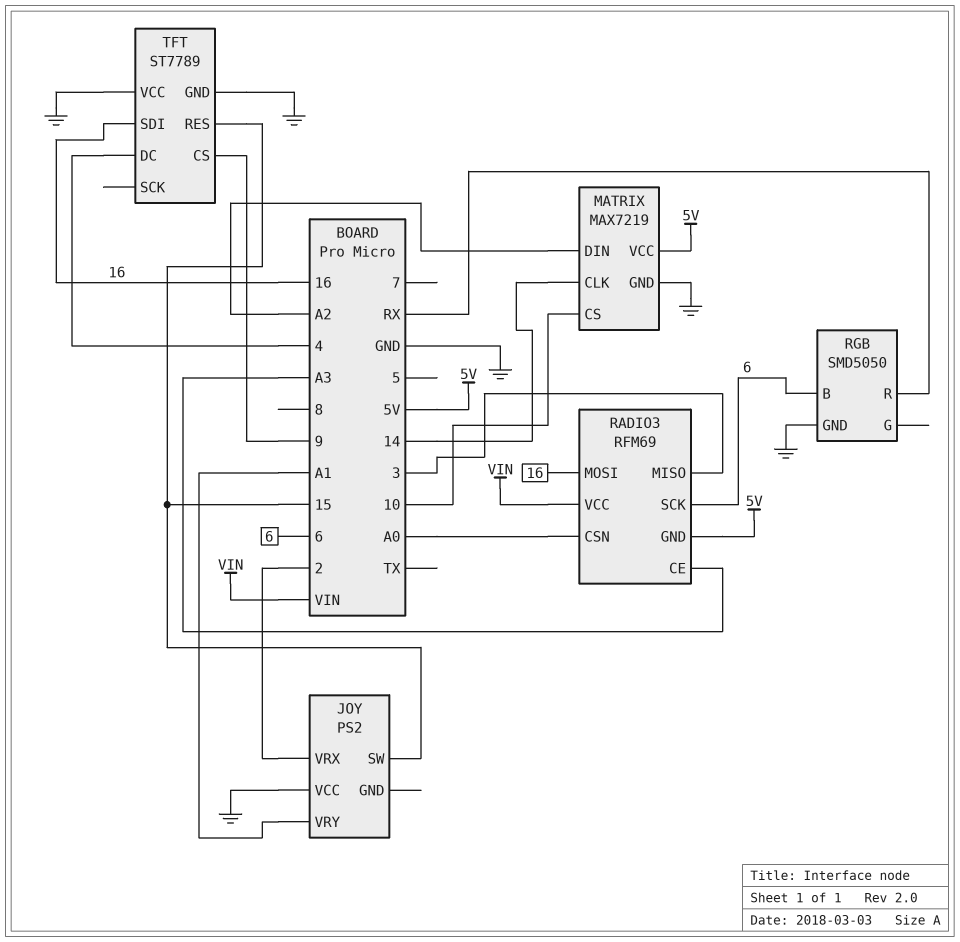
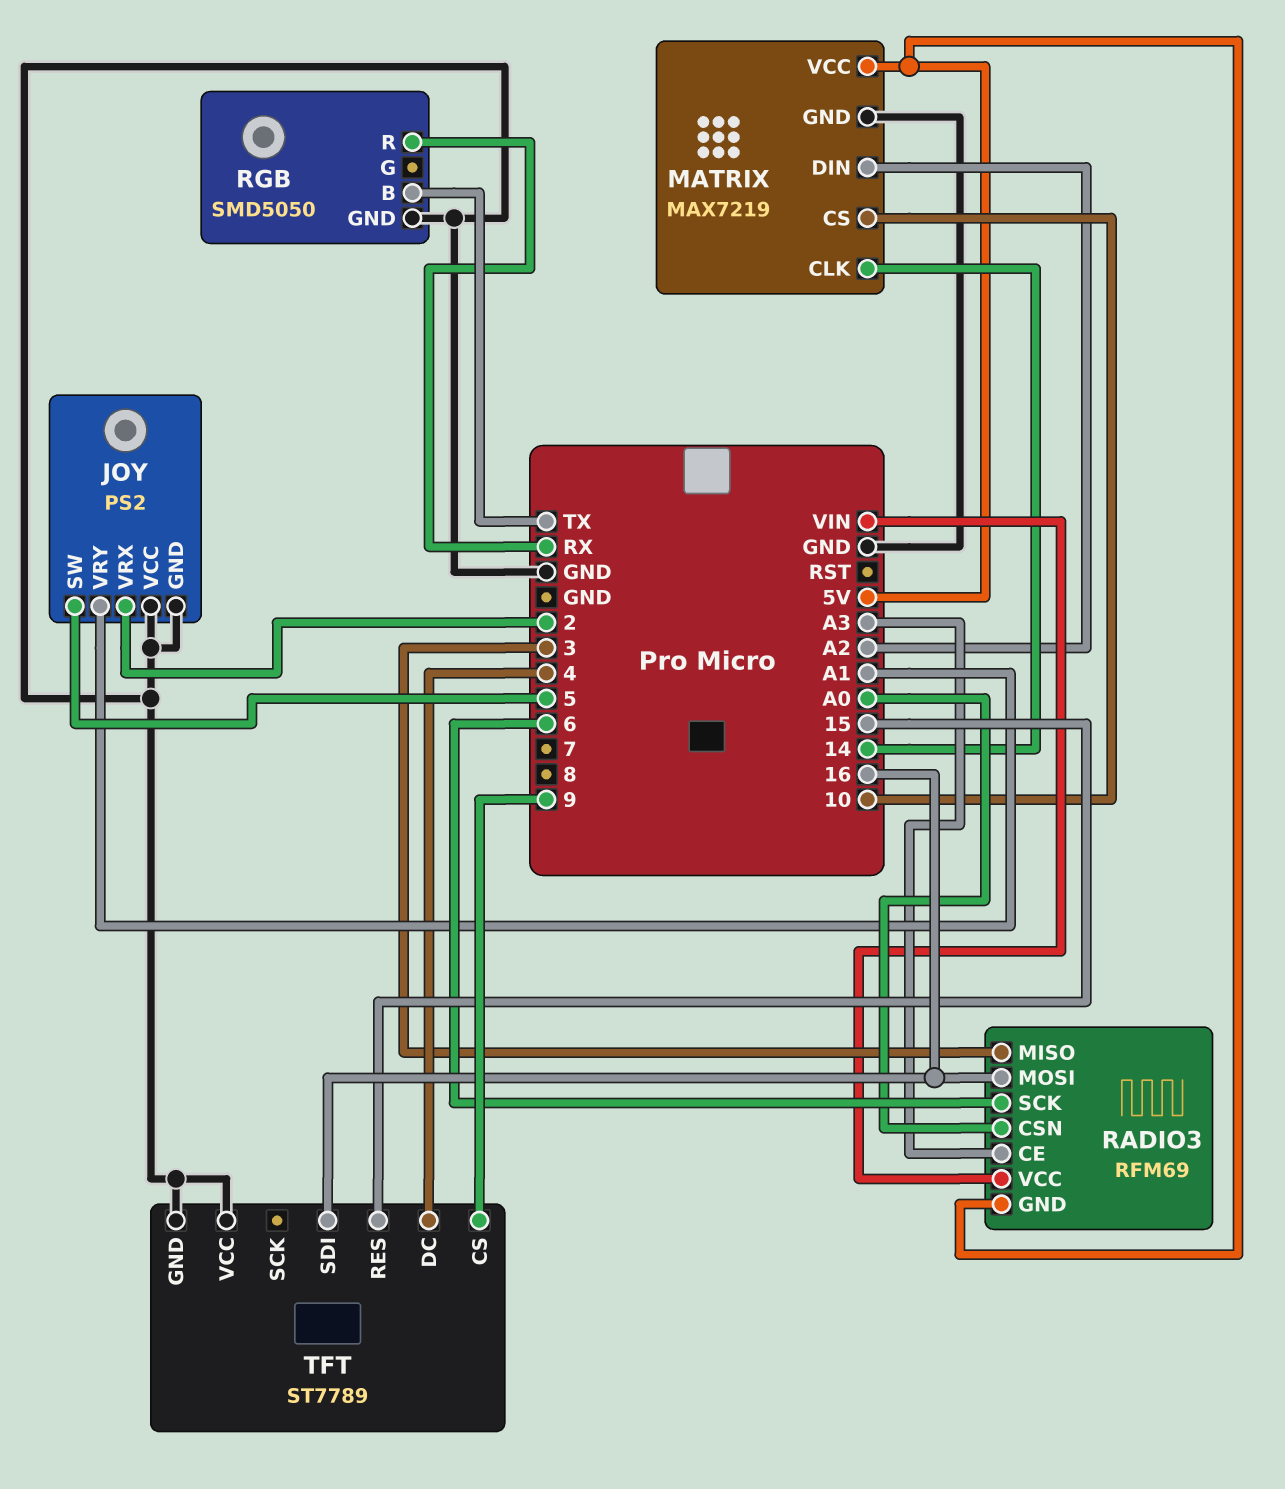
JOY pin GND: none -> GND
JOY pin SW: 15 -> 5
RGB pin B: 6 -> TX

